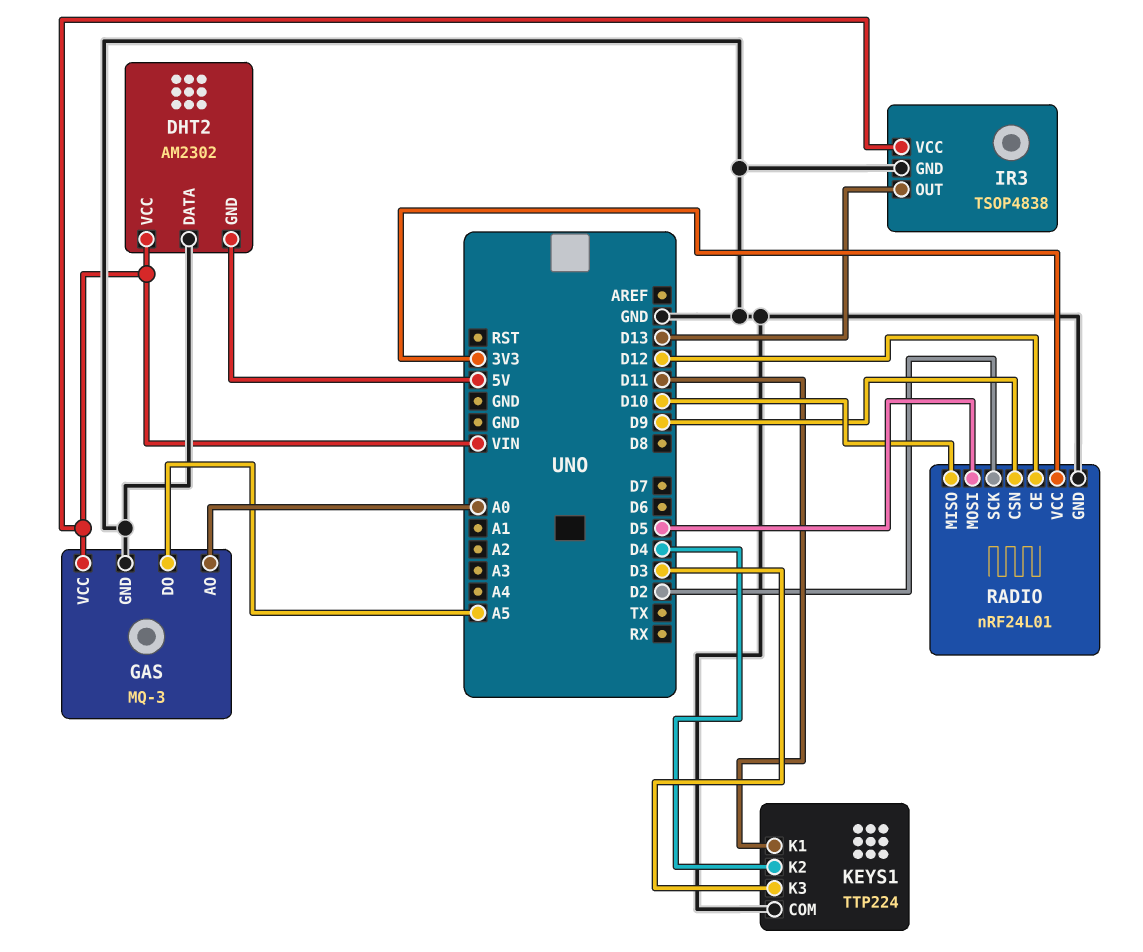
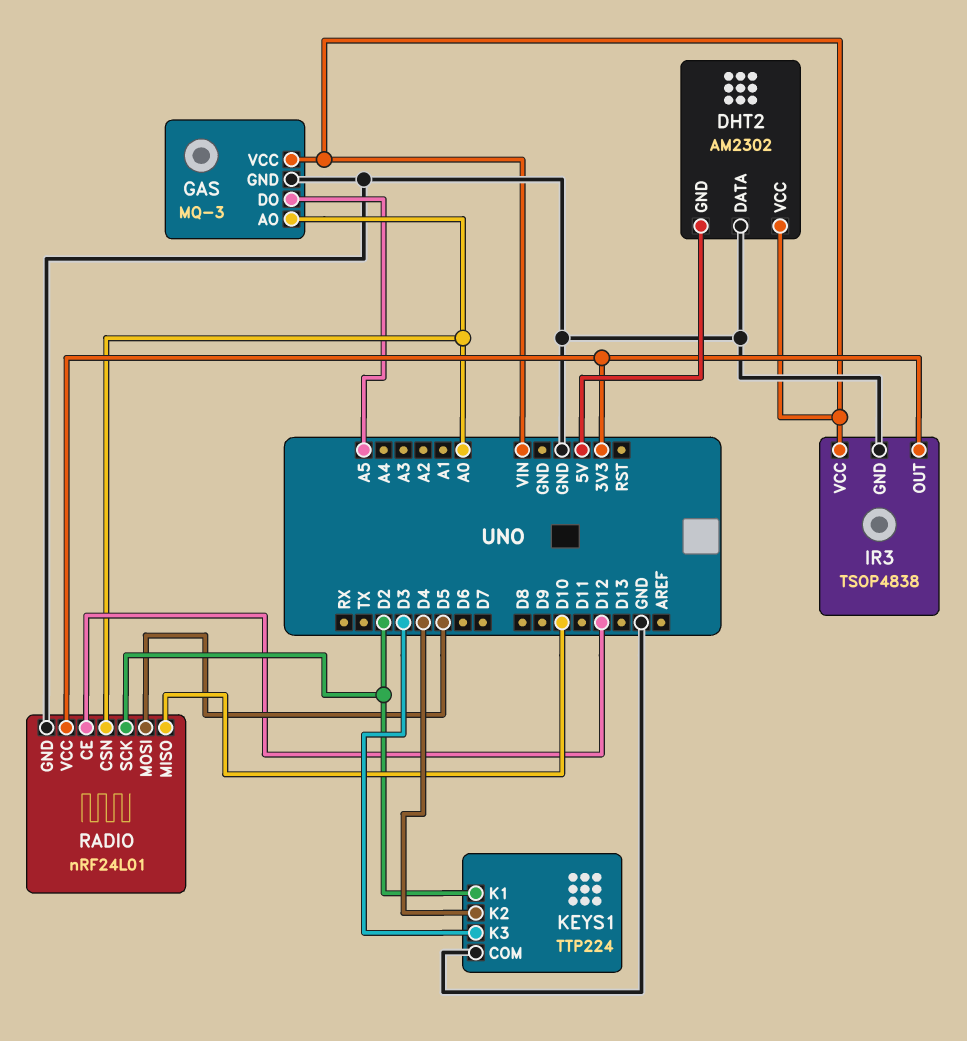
IR3 pin OUT: D13 -> 3V3
KEYS1 pin K1: D11 -> D2
RADIO pin CSN: D9 -> A0

